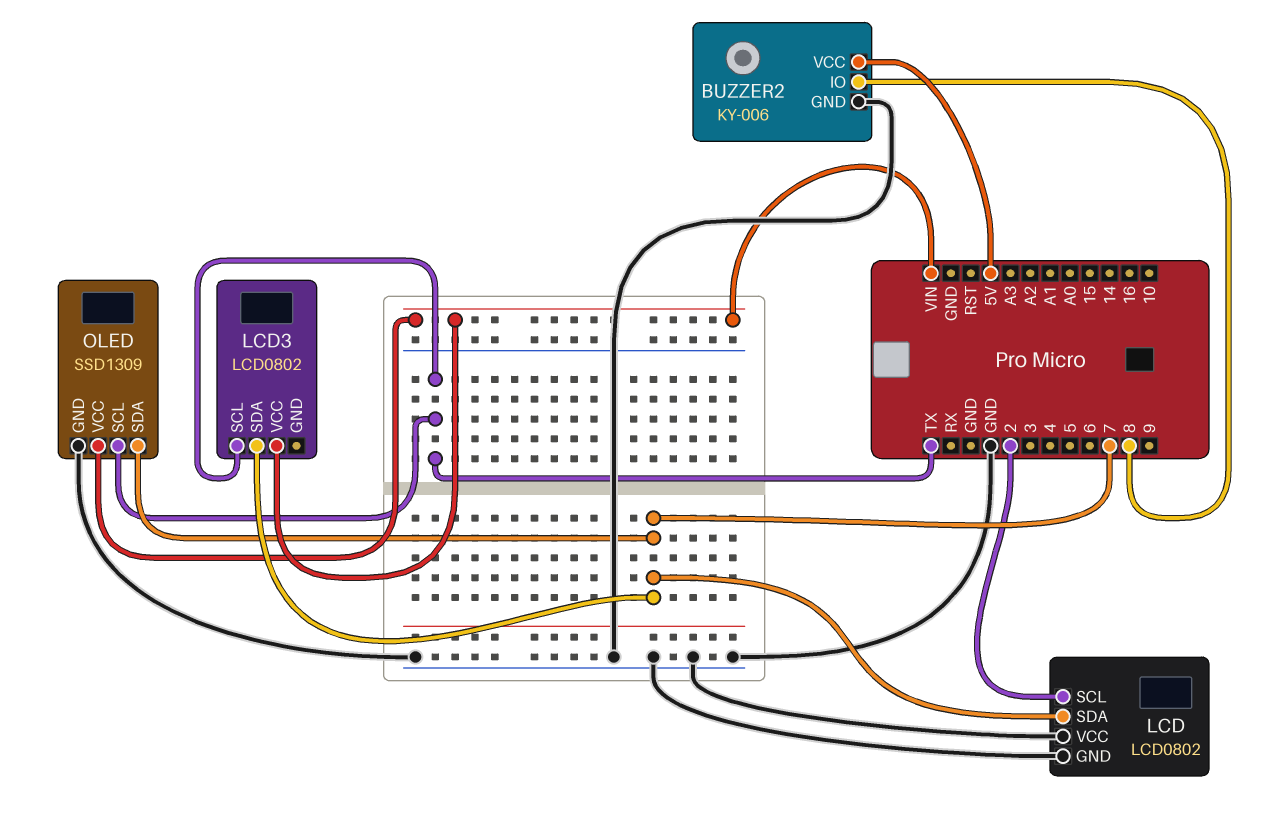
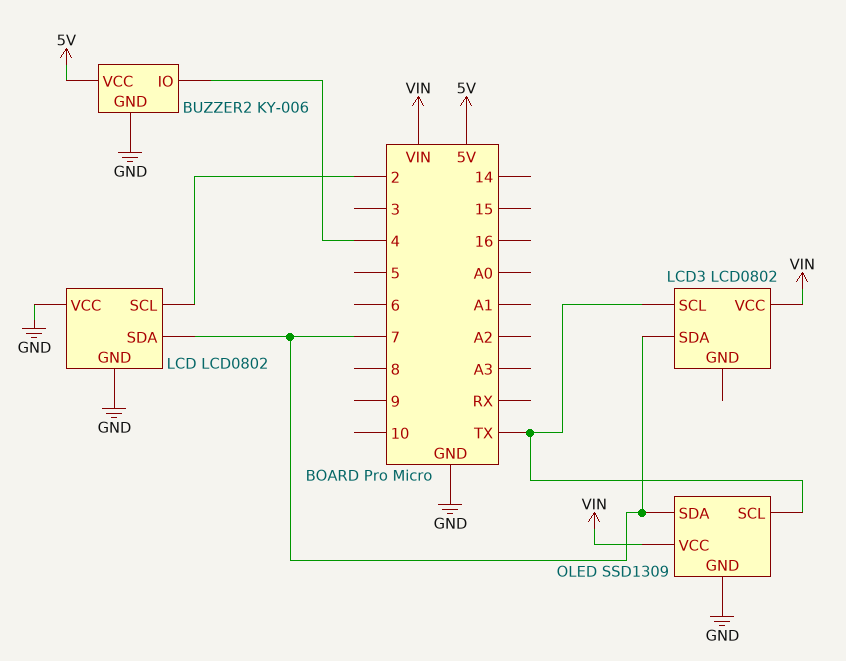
BUZZER2 pin IO: 8 -> 4

